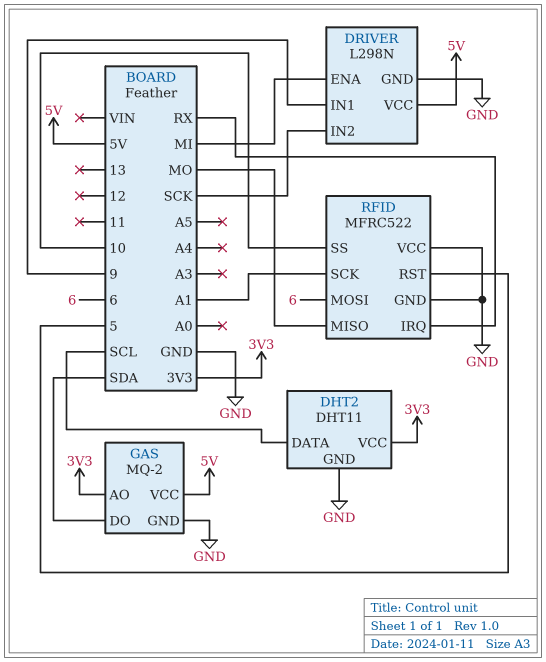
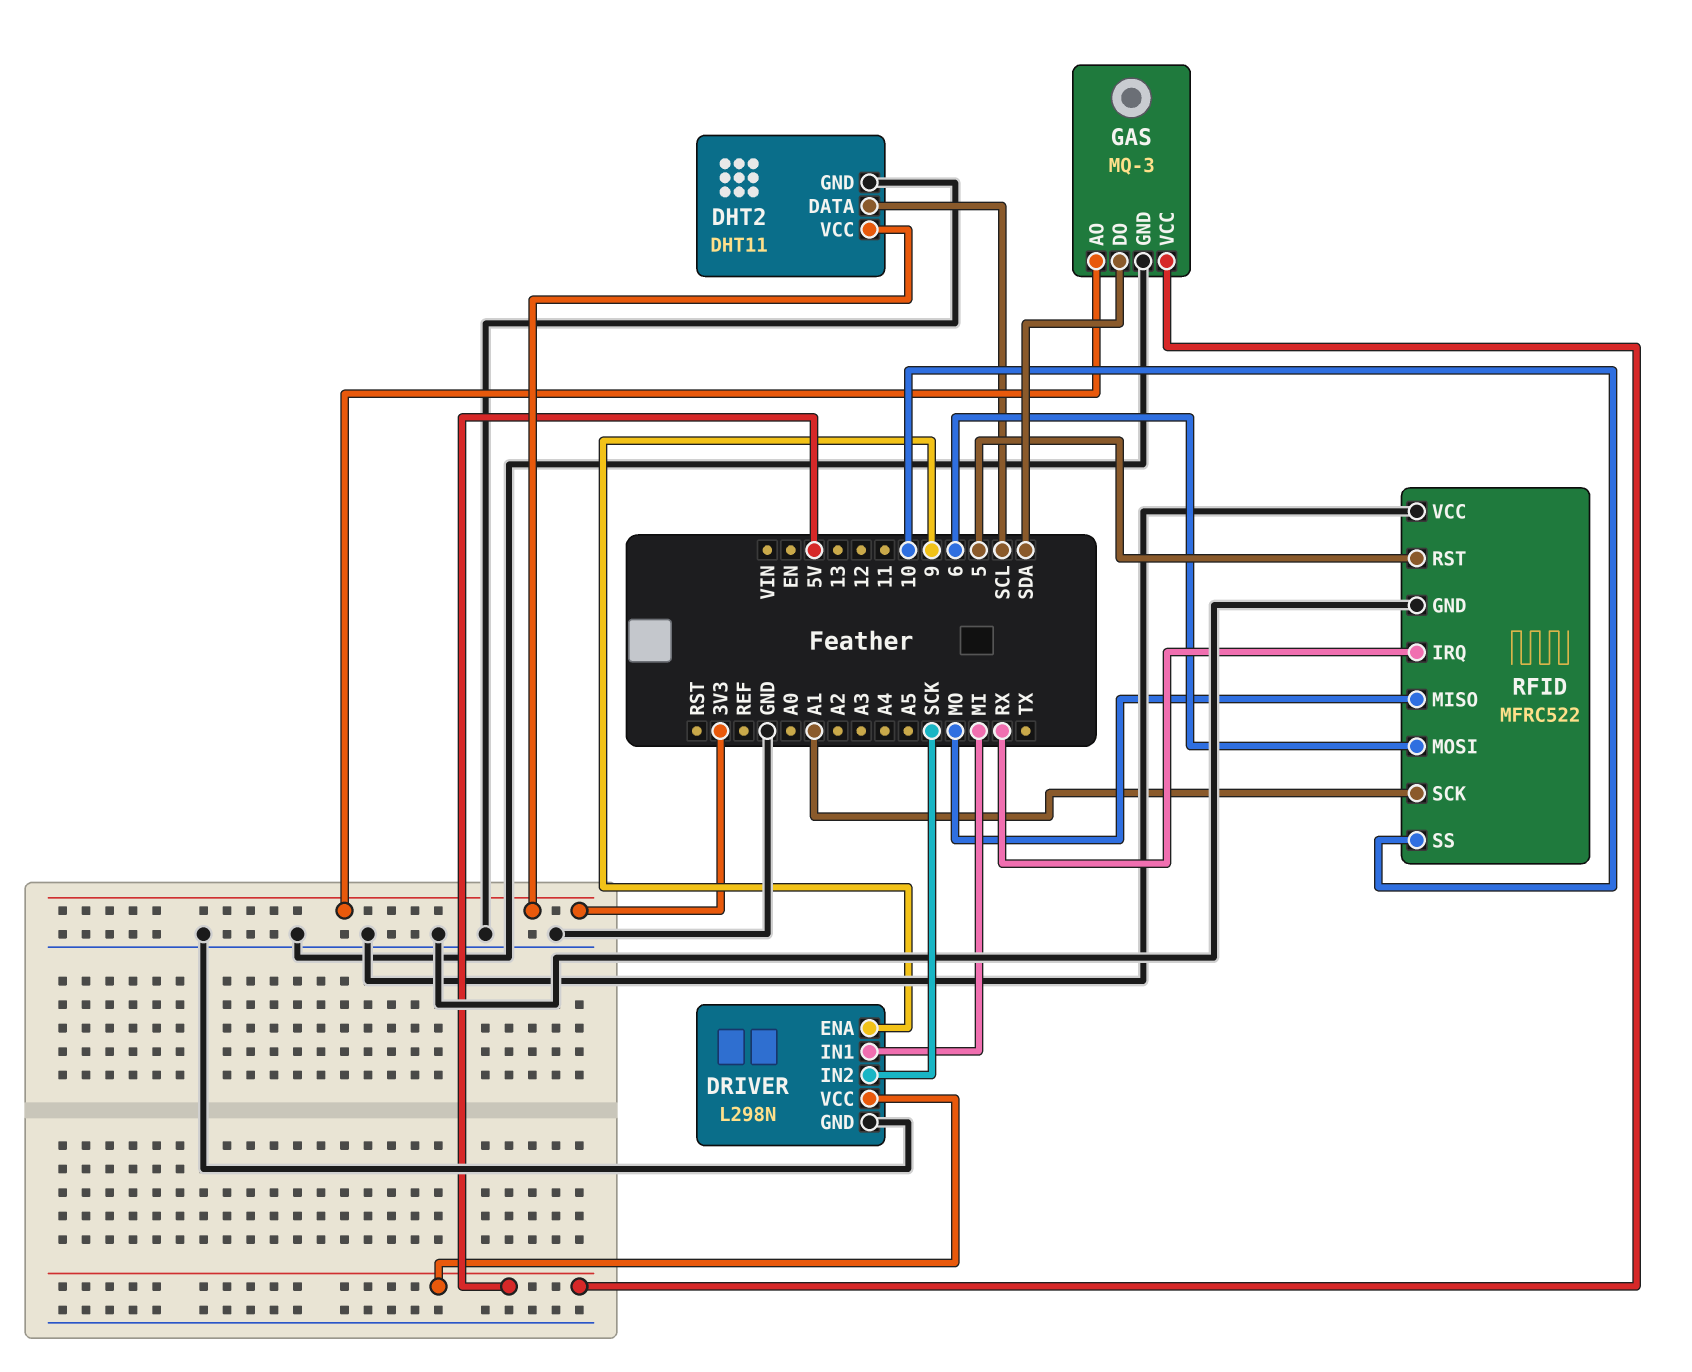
DRIVER pin ENA: MI -> 9
DRIVER pin IN1: 9 -> MI
GAS: MQ-2 -> MQ-3

